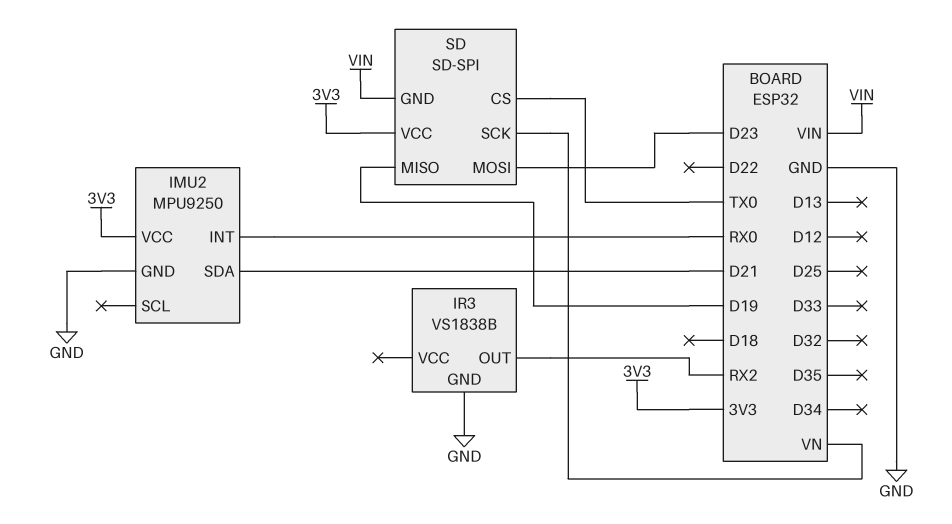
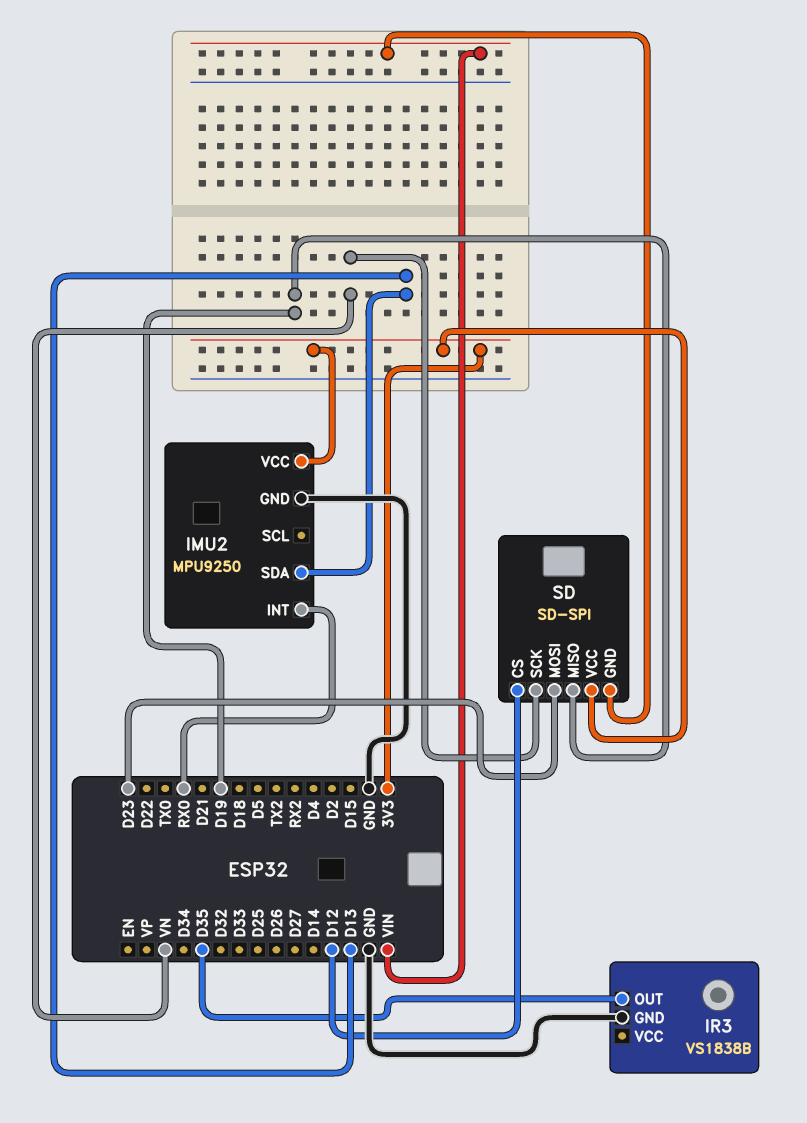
IMU2 pin SDA: D21 -> D13
IR3 pin OUT: RX2 -> D35
SD pin CS: TX0 -> D12

